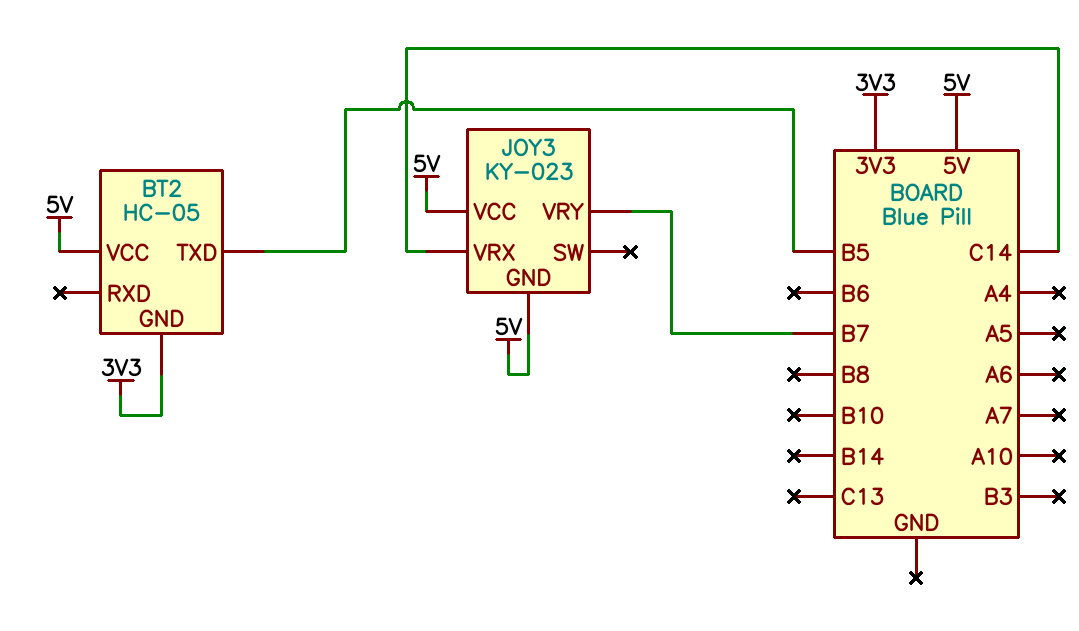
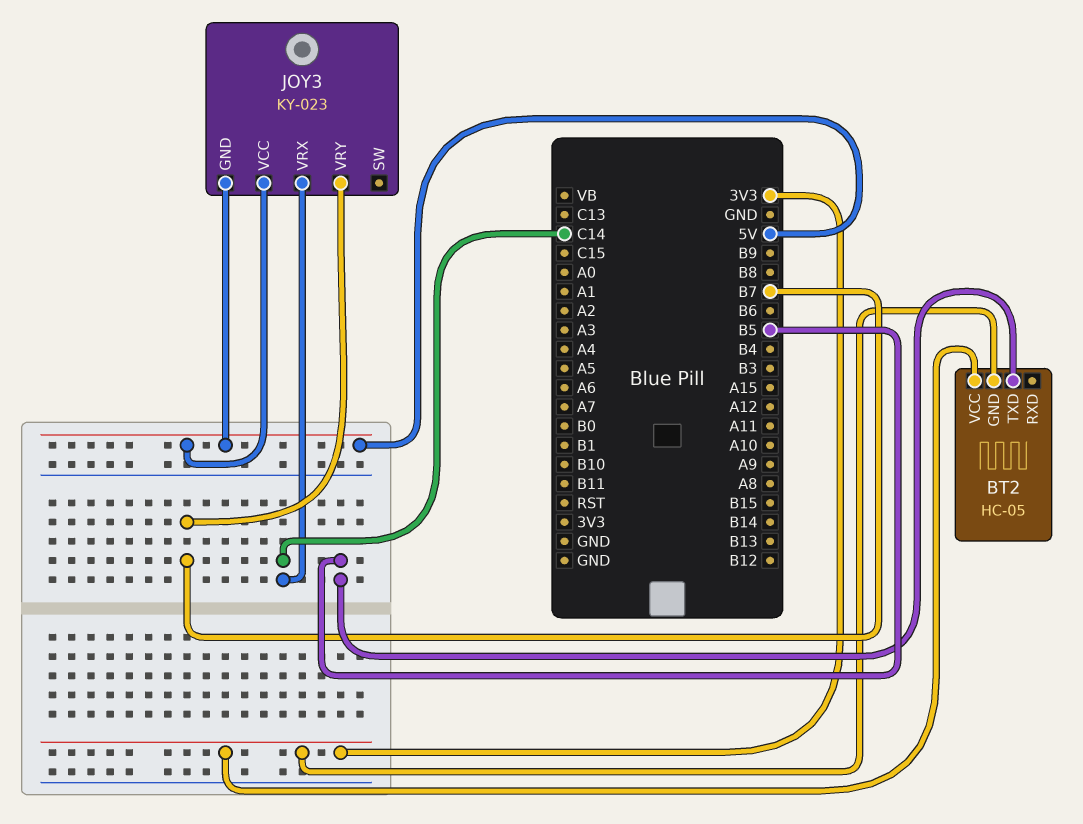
BT2 pin VCC: 5V -> 3V3

